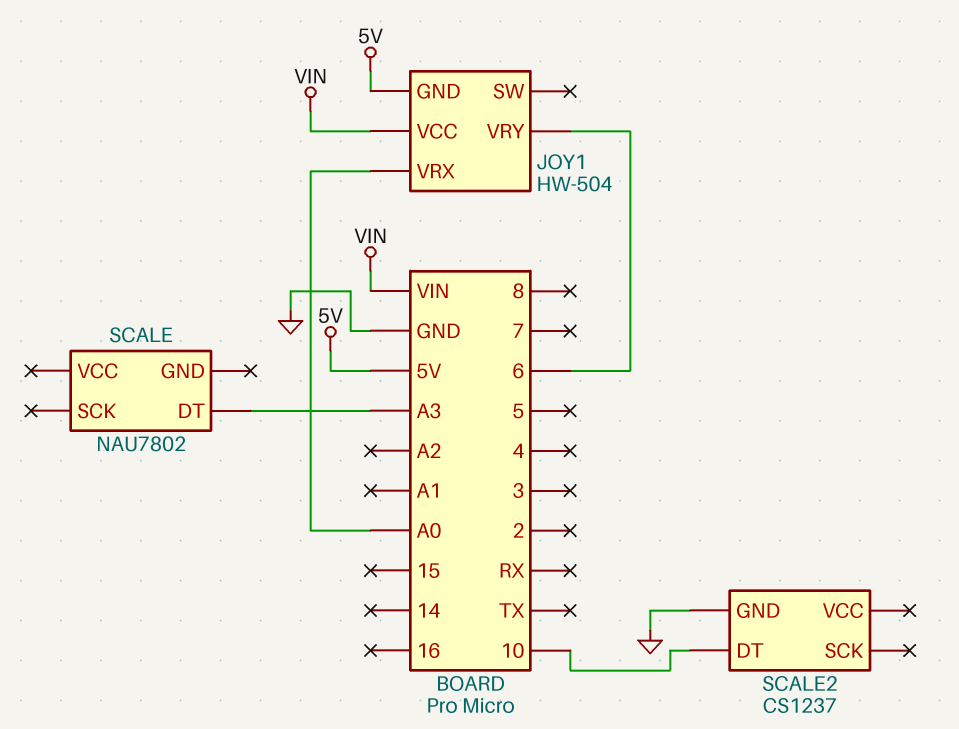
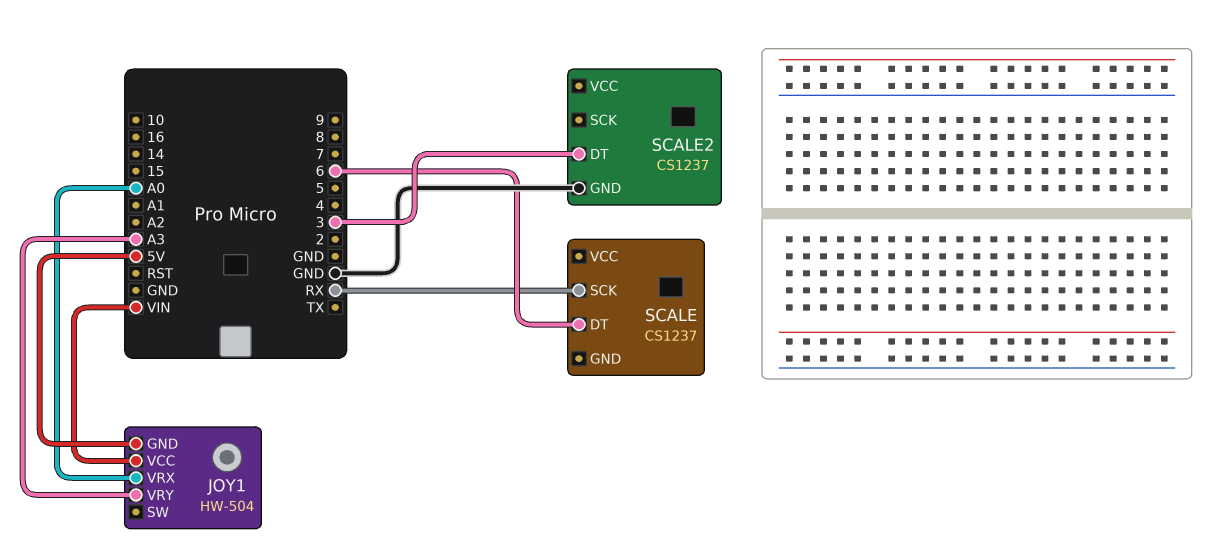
JOY1 pin VRY: 6 -> A3
SCALE: NAU7802 -> CS1237
SCALE pin DT: A3 -> 6
SCALE pin SCK: none -> RX
SCALE2 pin DT: 10 -> 3

